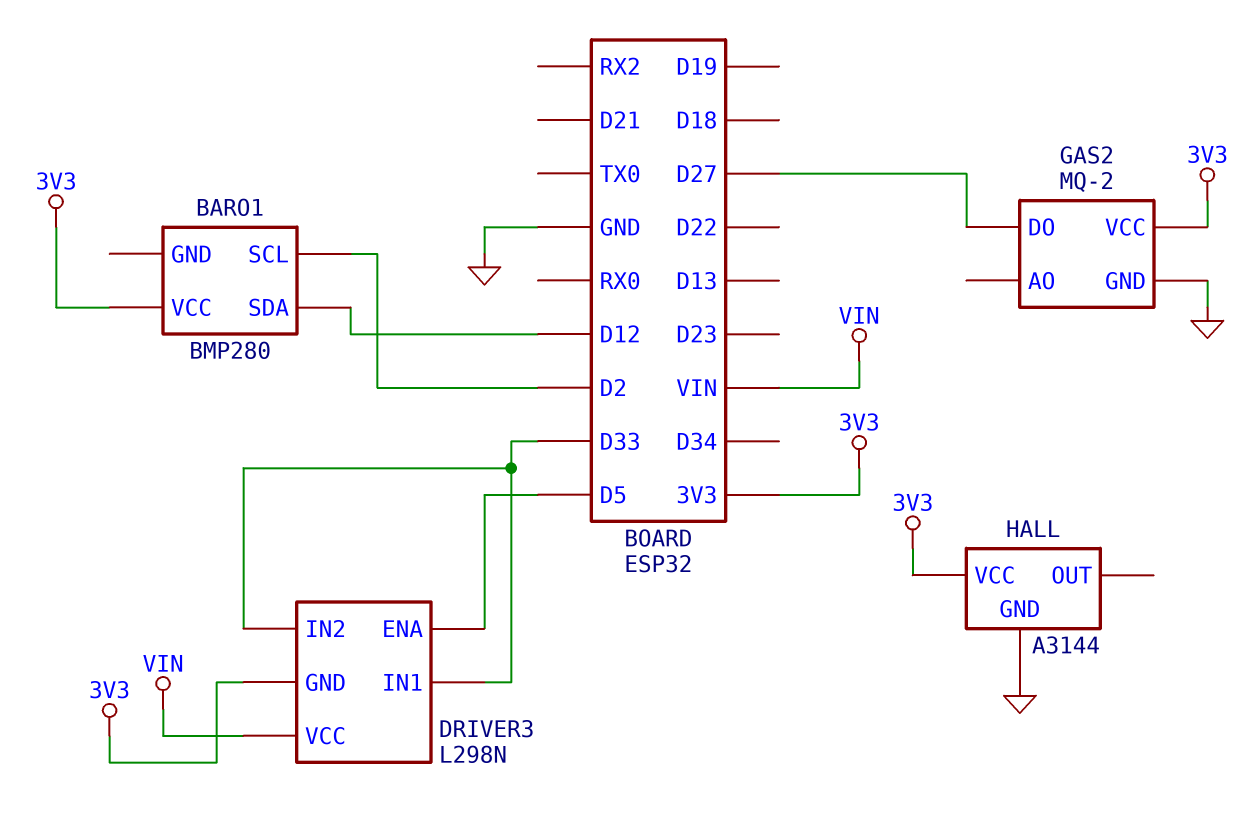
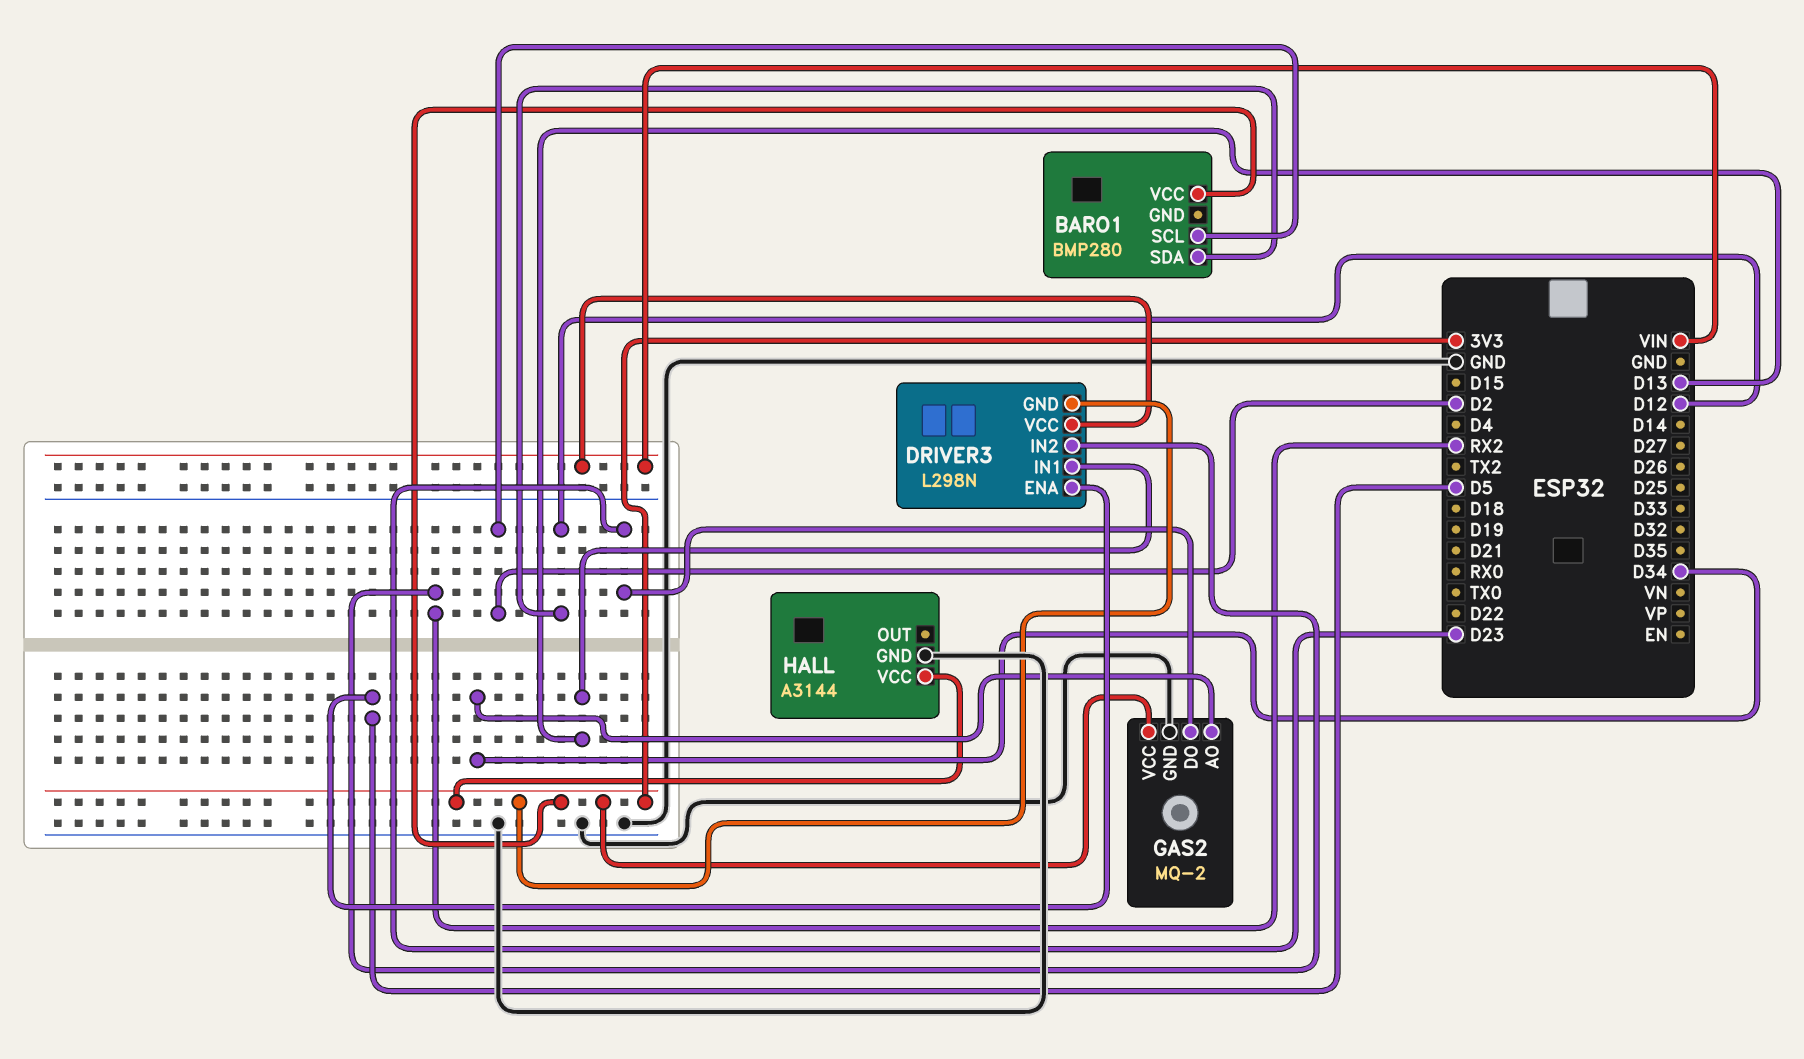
DRIVER3 pin IN1: D33 -> D13
DRIVER3 pin IN2: D33 -> RX2
GAS2 pin AO: none -> D34
GAS2 pin DO: D27 -> D23

